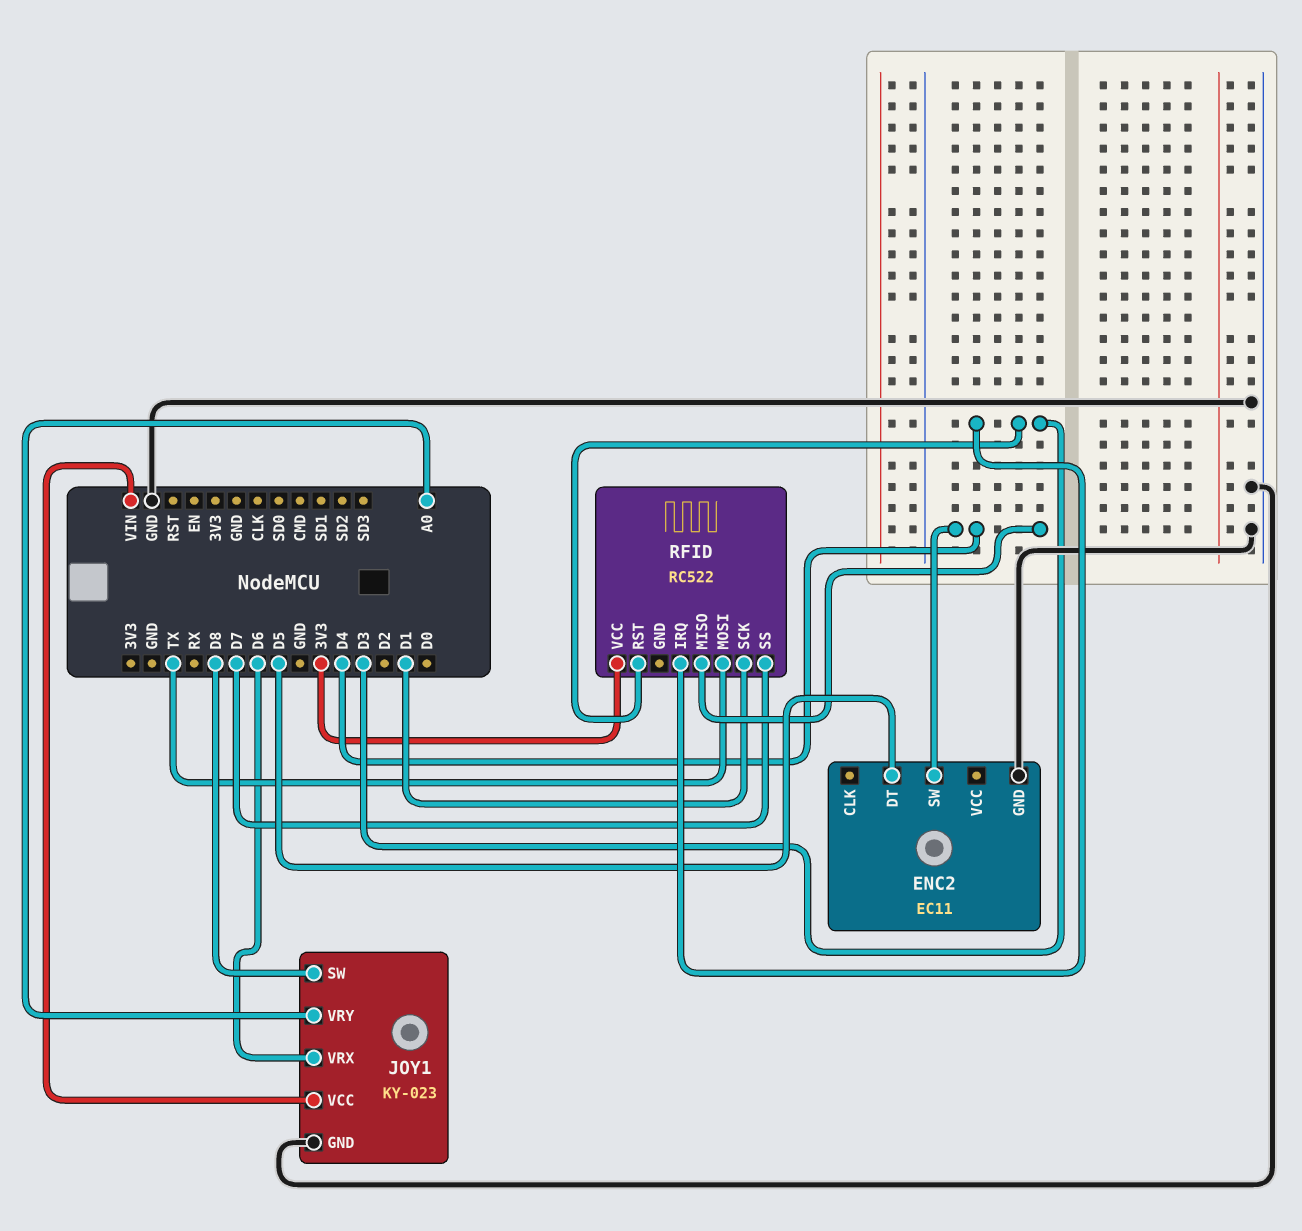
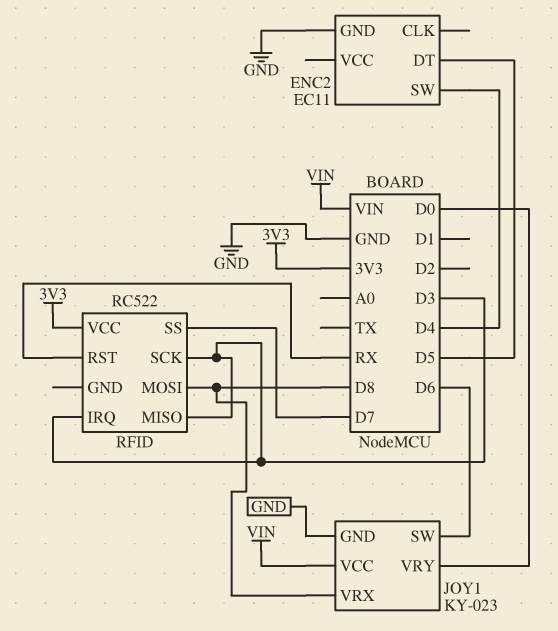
JOY1 pin SW: D8 -> D6
JOY1 pin VRX: D6 -> D8
JOY1 pin VRY: A0 -> D0
RFID pin MISO: D4 -> D3
RFID pin MOSI: TX -> D8
RFID pin RST: D3 -> RX
RFID pin SCK: D1 -> D3

